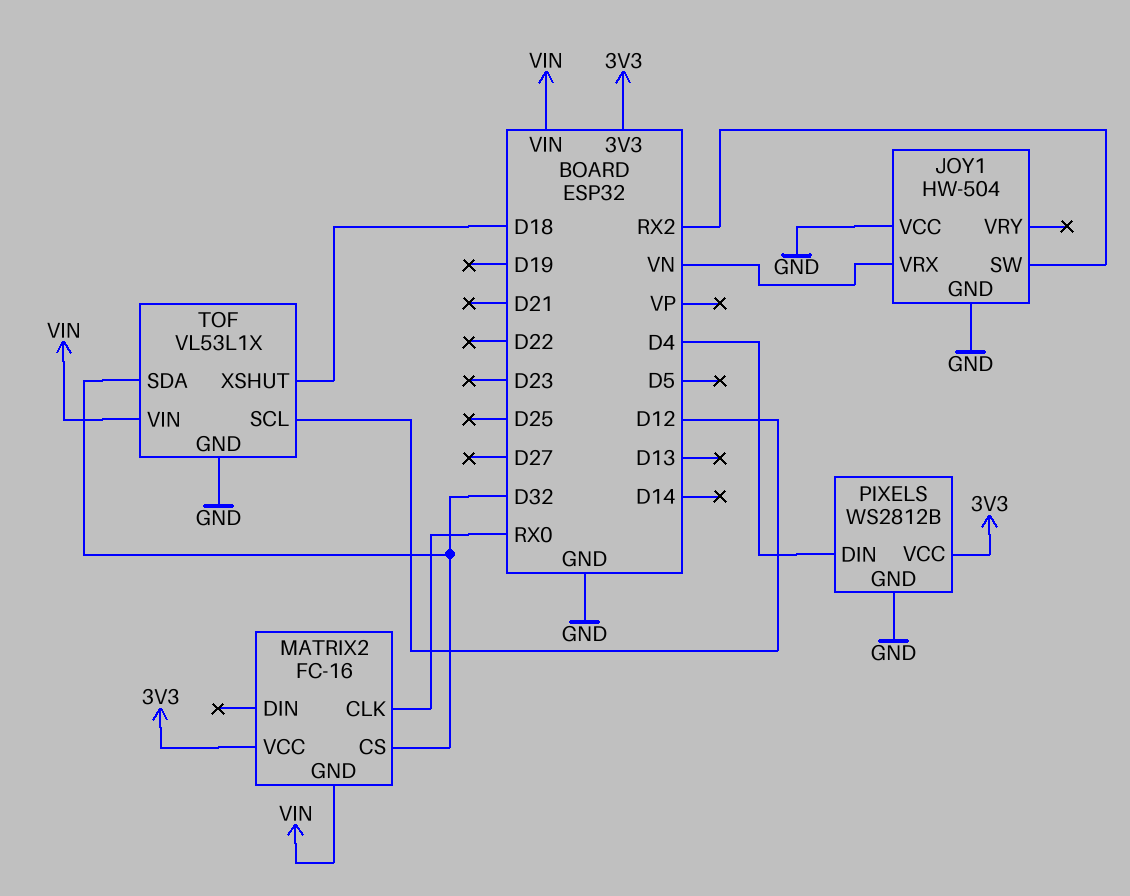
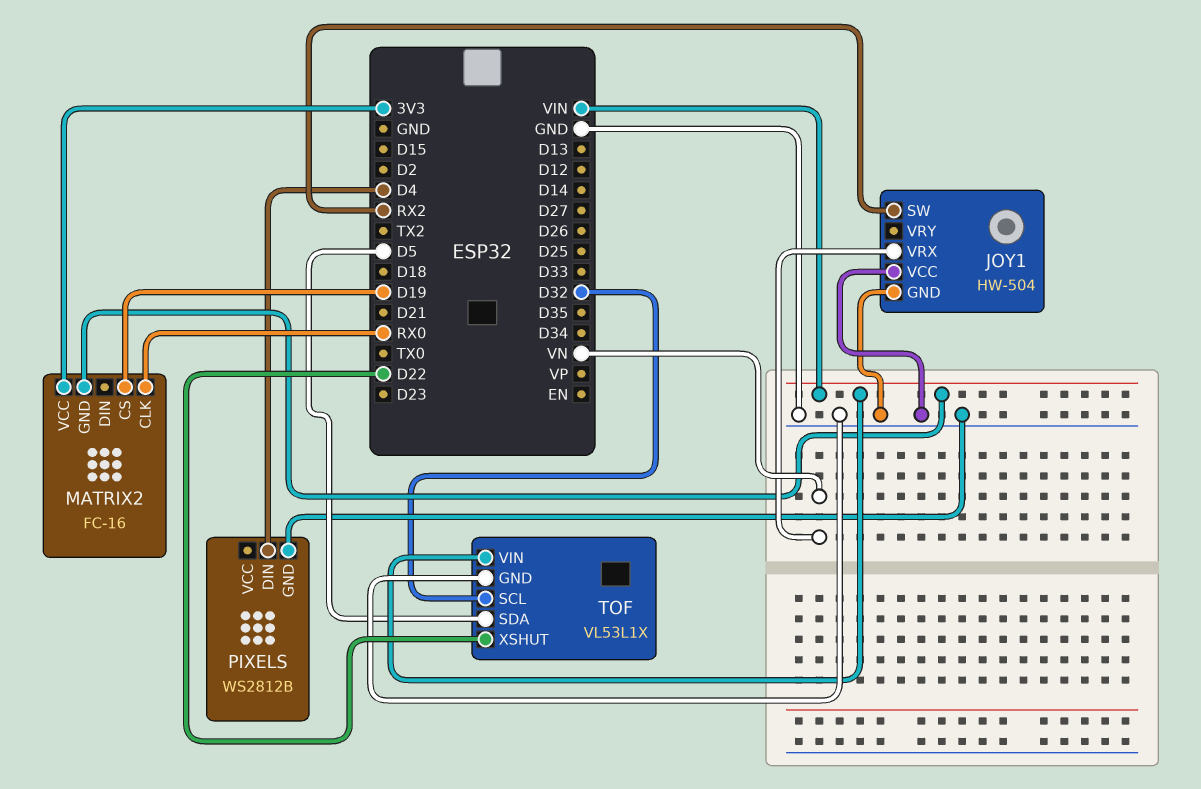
MATRIX2 pin CS: D32 -> D19
PIXELS pin VCC: 3V3 -> none
TOF pin SCL: D12 -> D32
TOF pin SDA: D32 -> D5
TOF pin XSHUT: D18 -> D22

